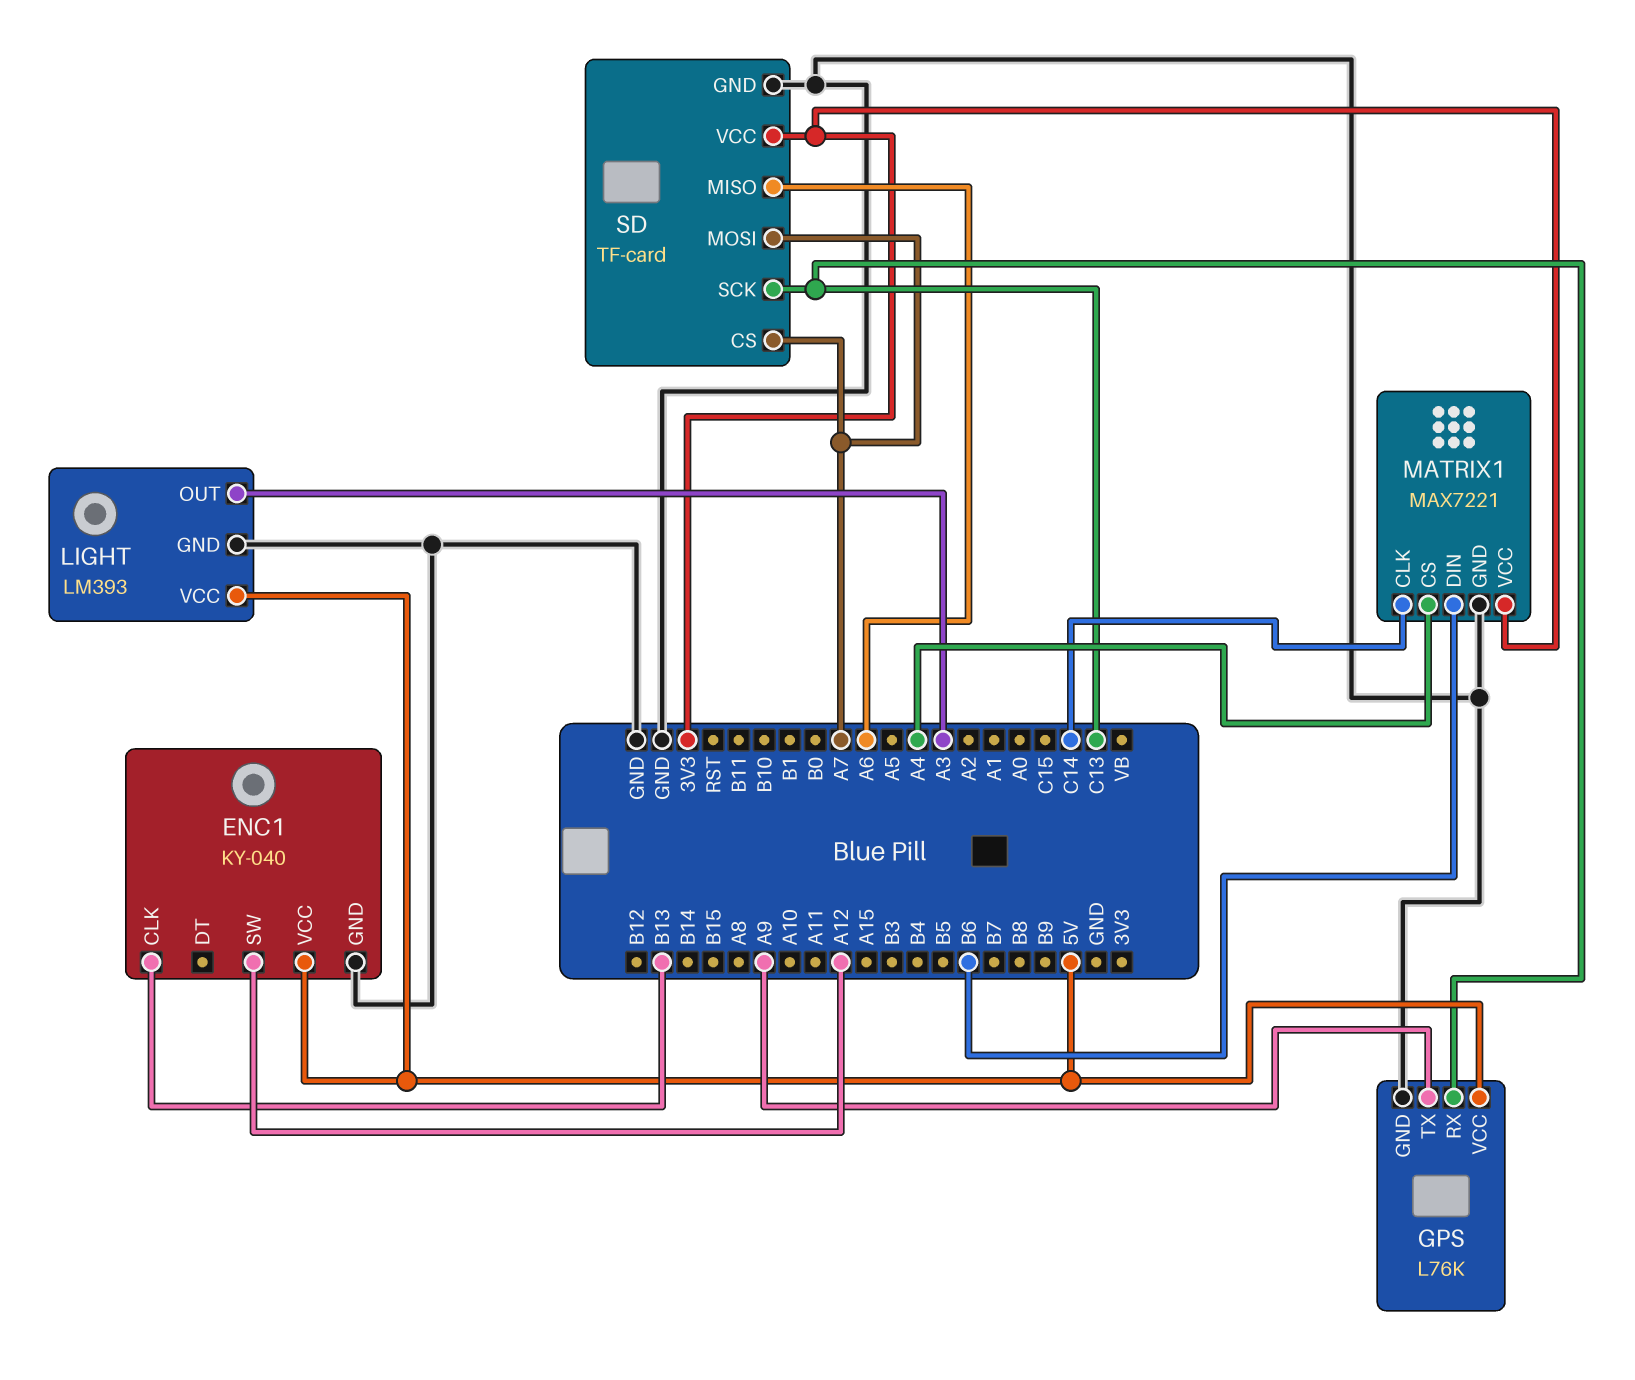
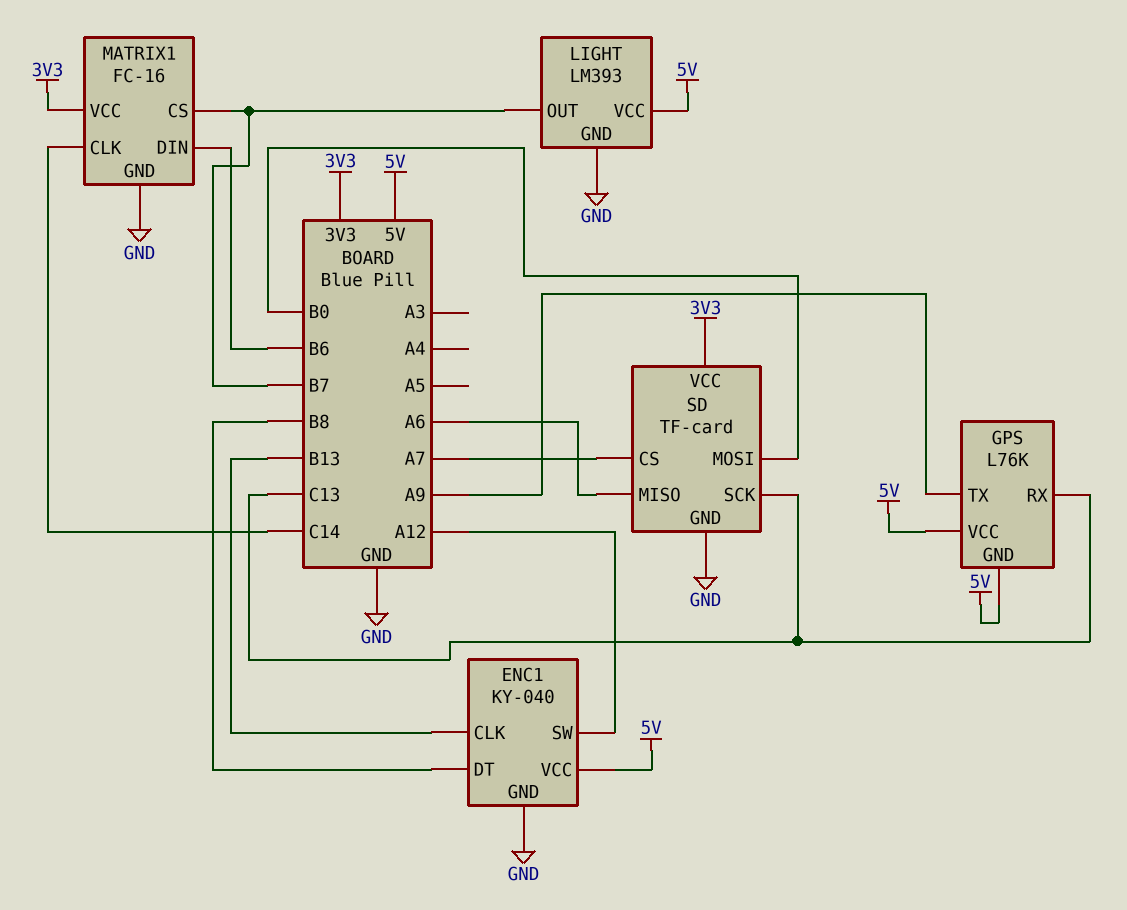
ENC1 pin DT: none -> B8
GPS pin GND: GND -> 5V
LIGHT pin OUT: A3 -> B7
MATRIX1: MAX7221 -> FC-16
MATRIX1 pin CS: A4 -> B7
SD pin MOSI: A7 -> B0

